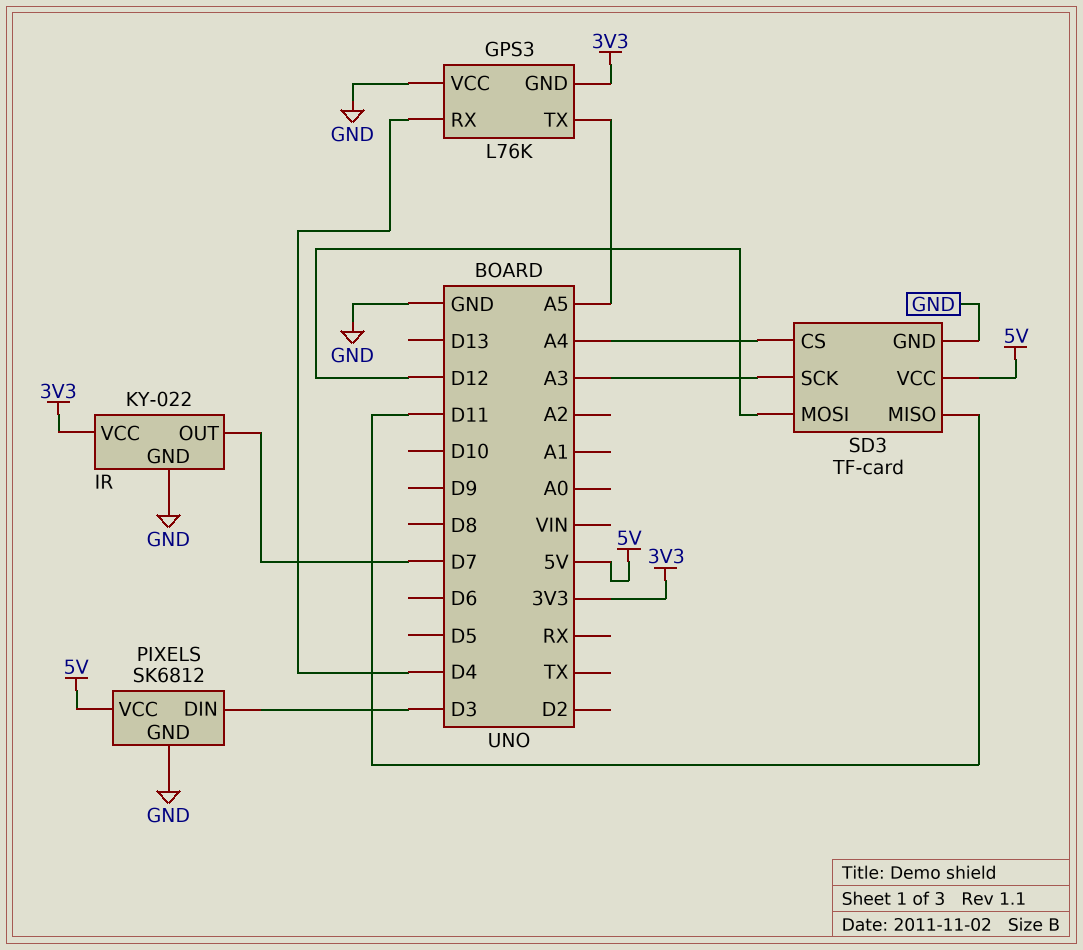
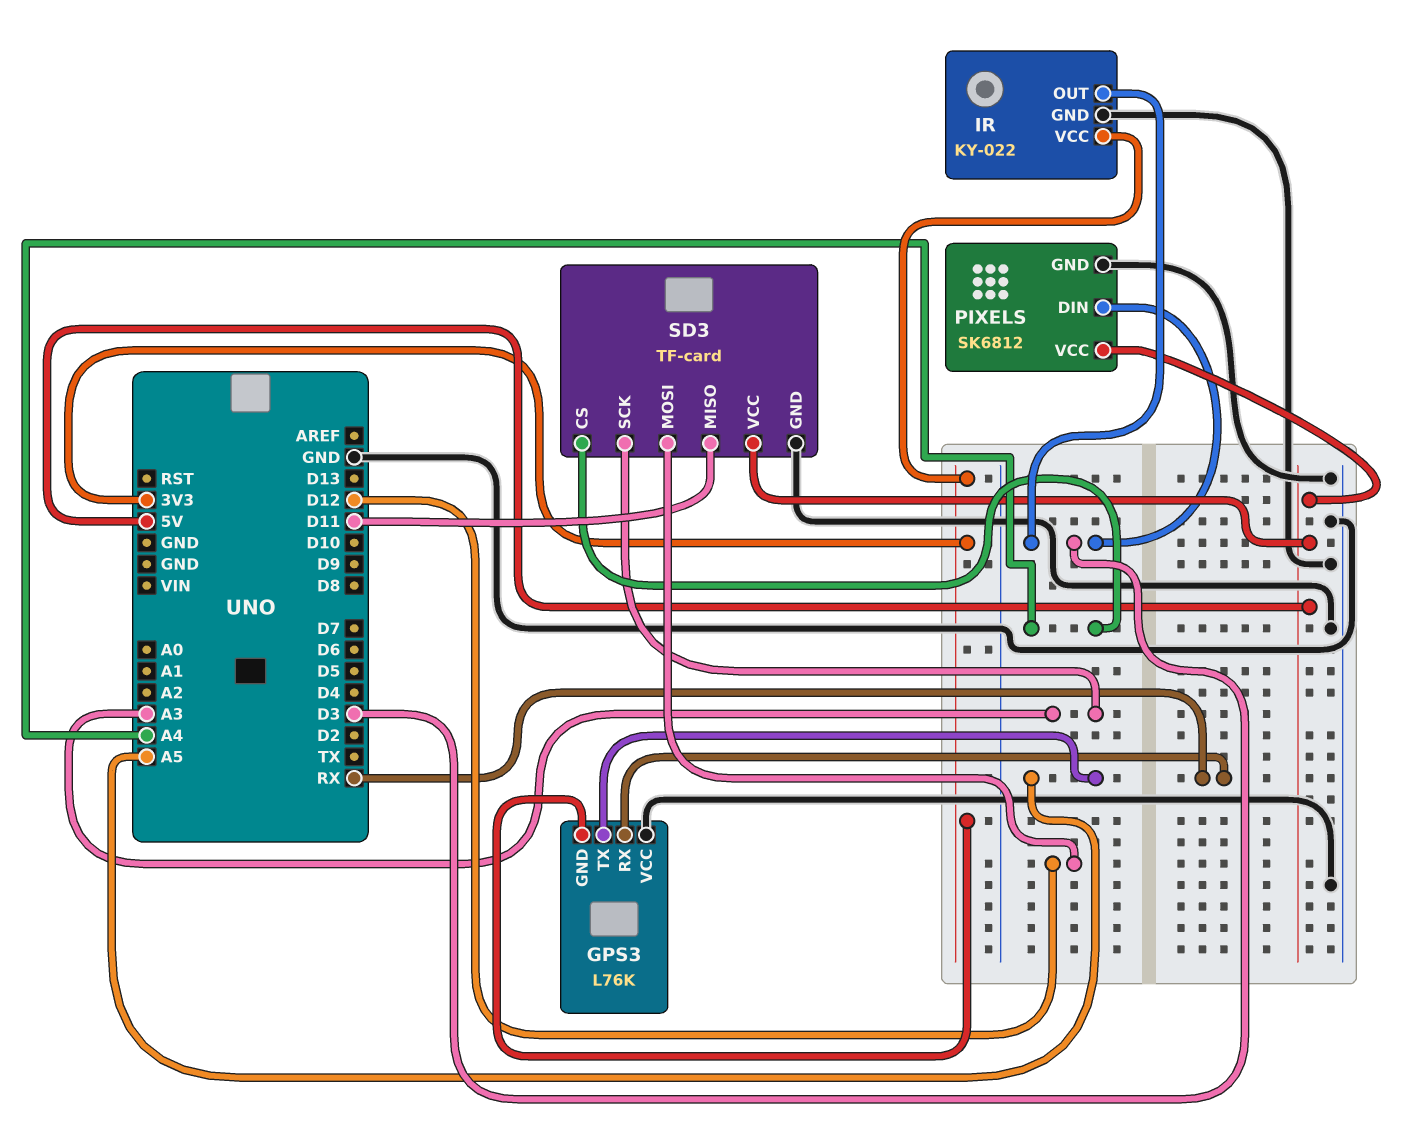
GPS3 pin RX: D4 -> RX
IR pin OUT: D7 -> D3

